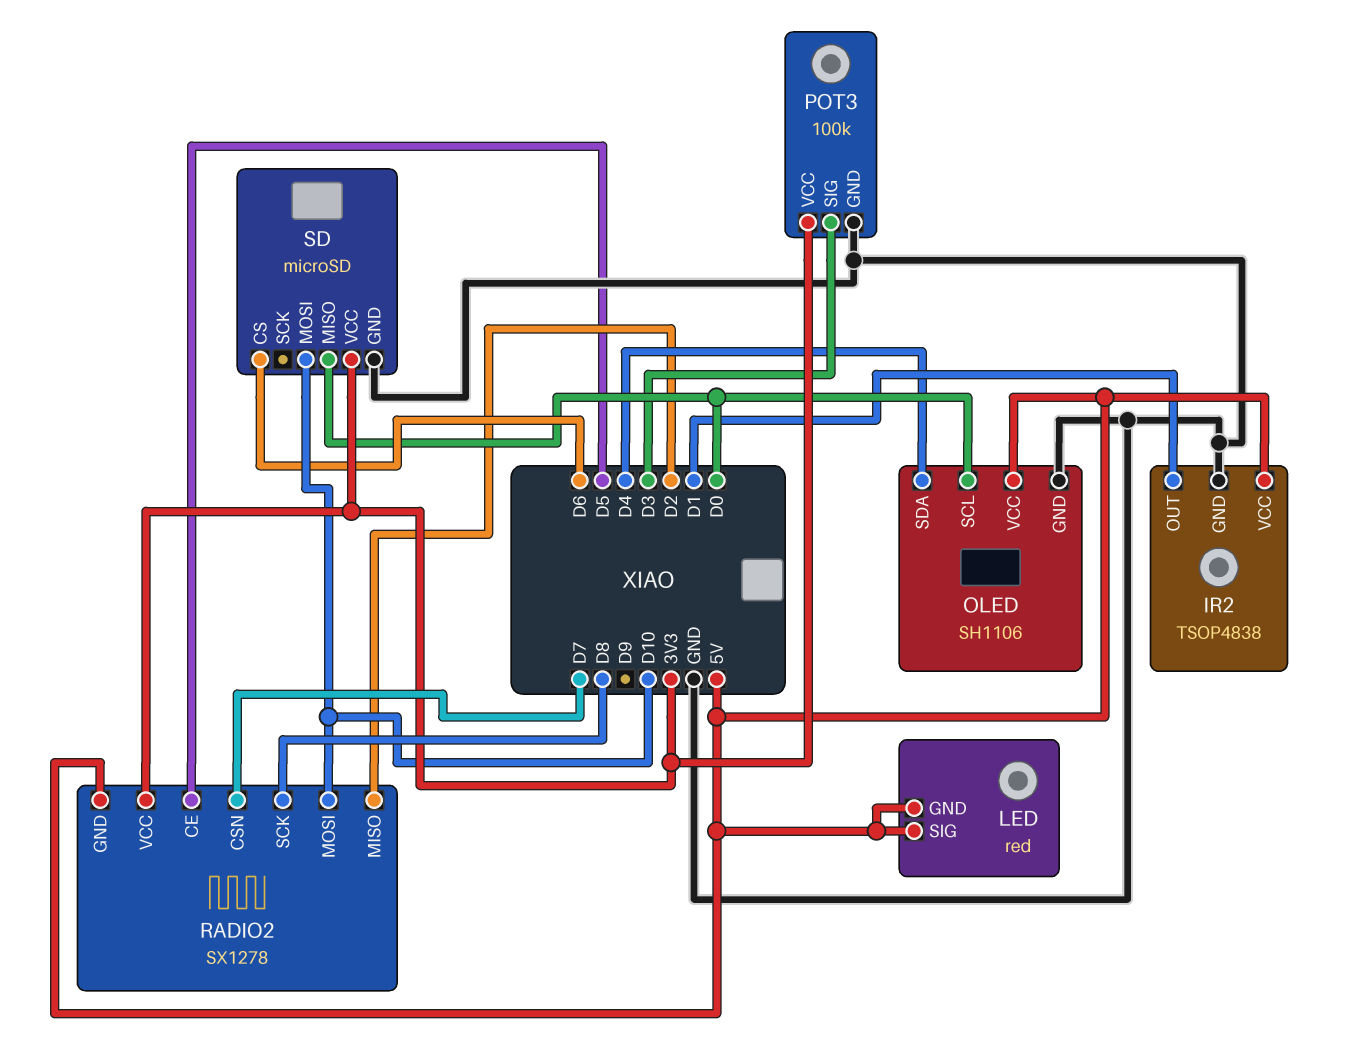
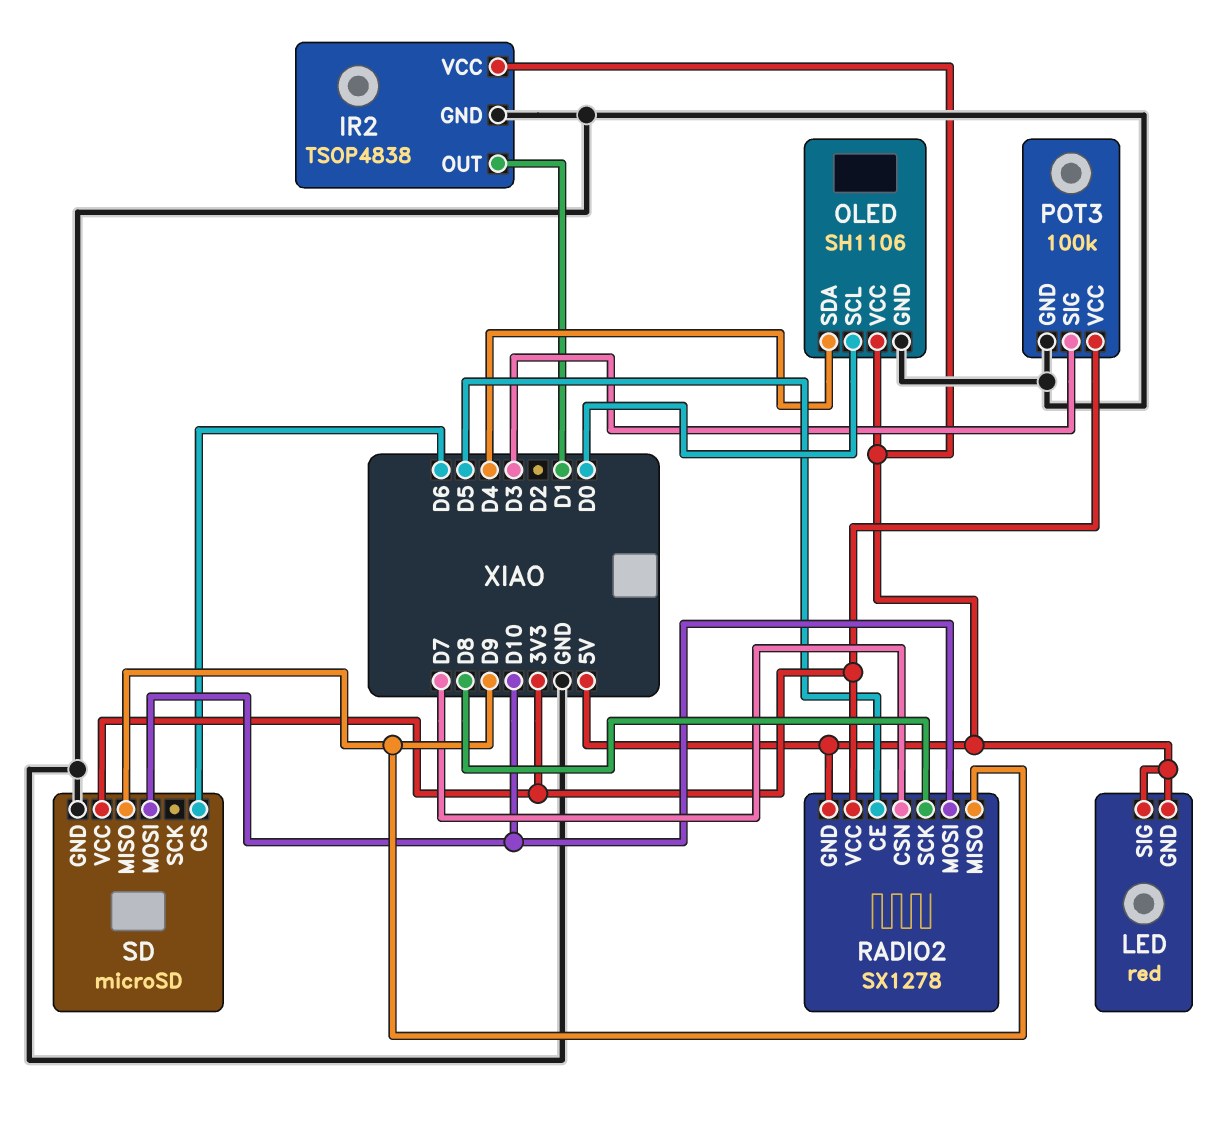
RADIO2 pin MISO: D2 -> D9
SD pin MISO: D0 -> D9

